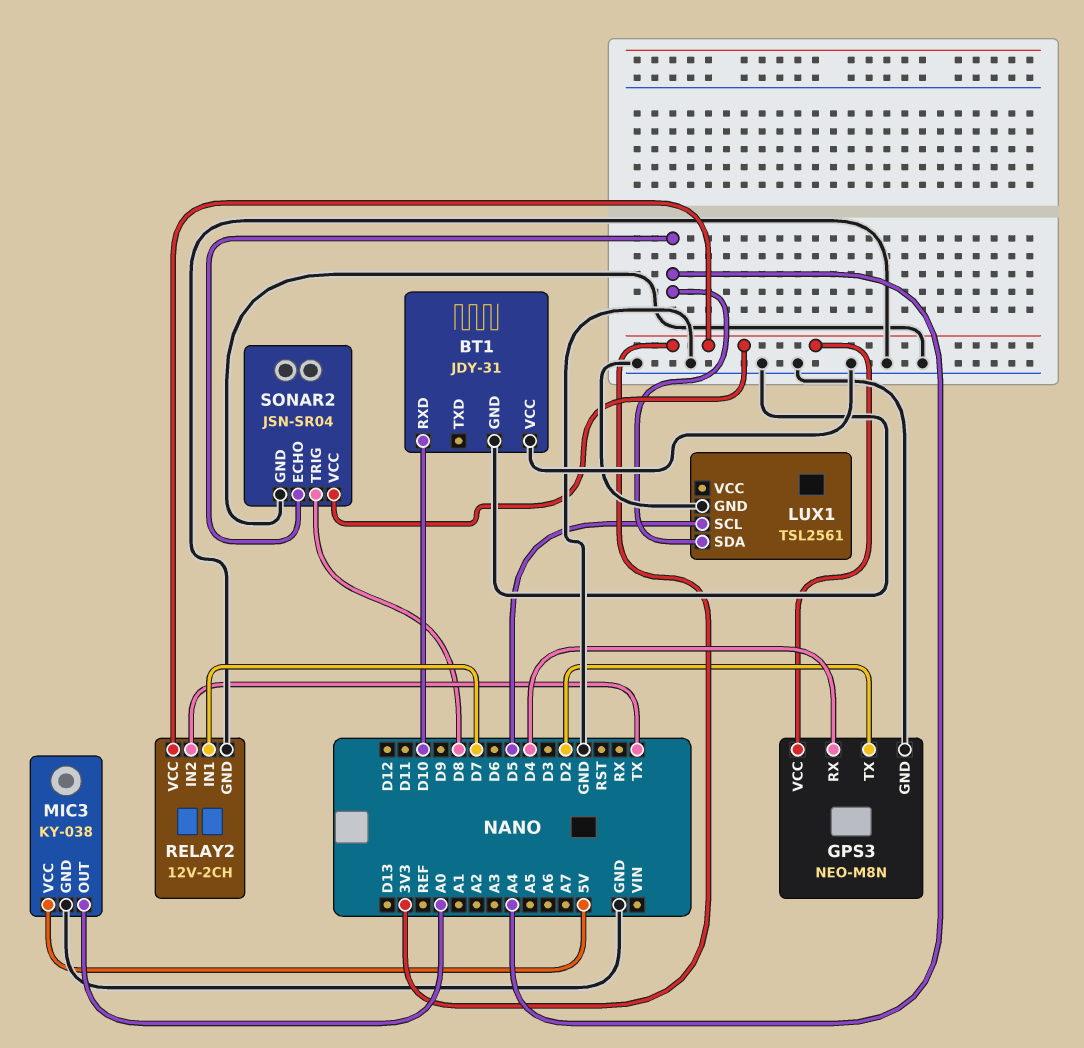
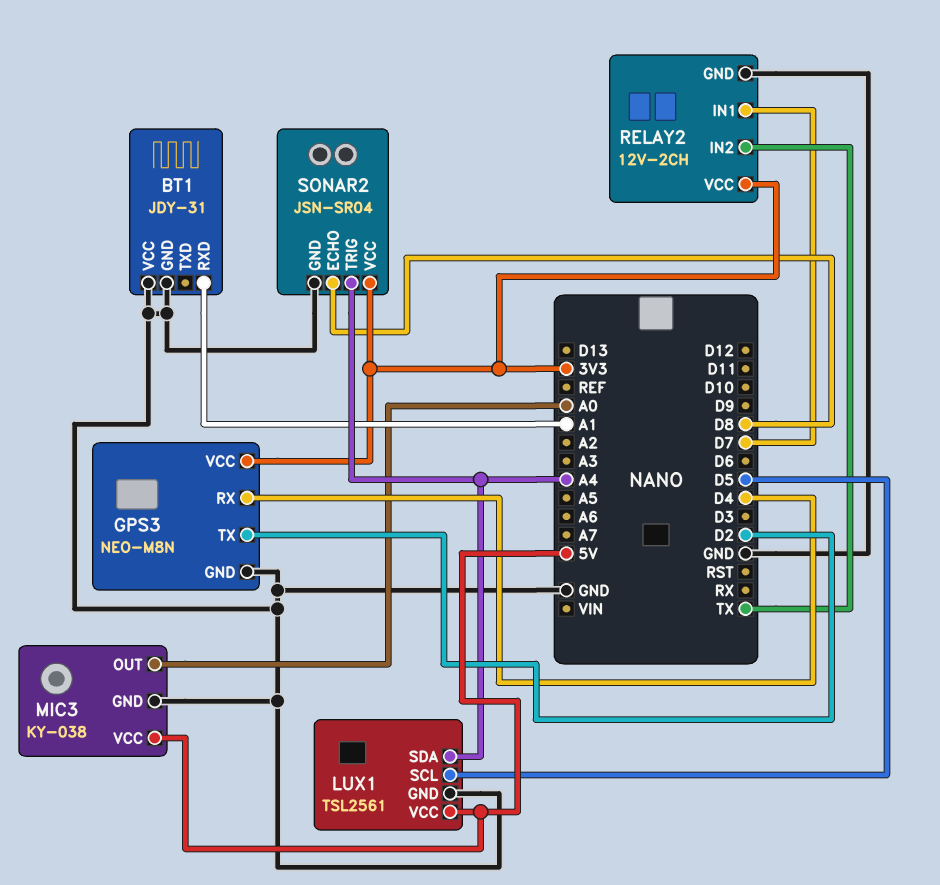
BT1 pin RXD: D10 -> A1
LUX1 pin VCC: none -> 5V
SONAR2 pin ECHO: A4 -> D8
SONAR2 pin TRIG: D8 -> A4

